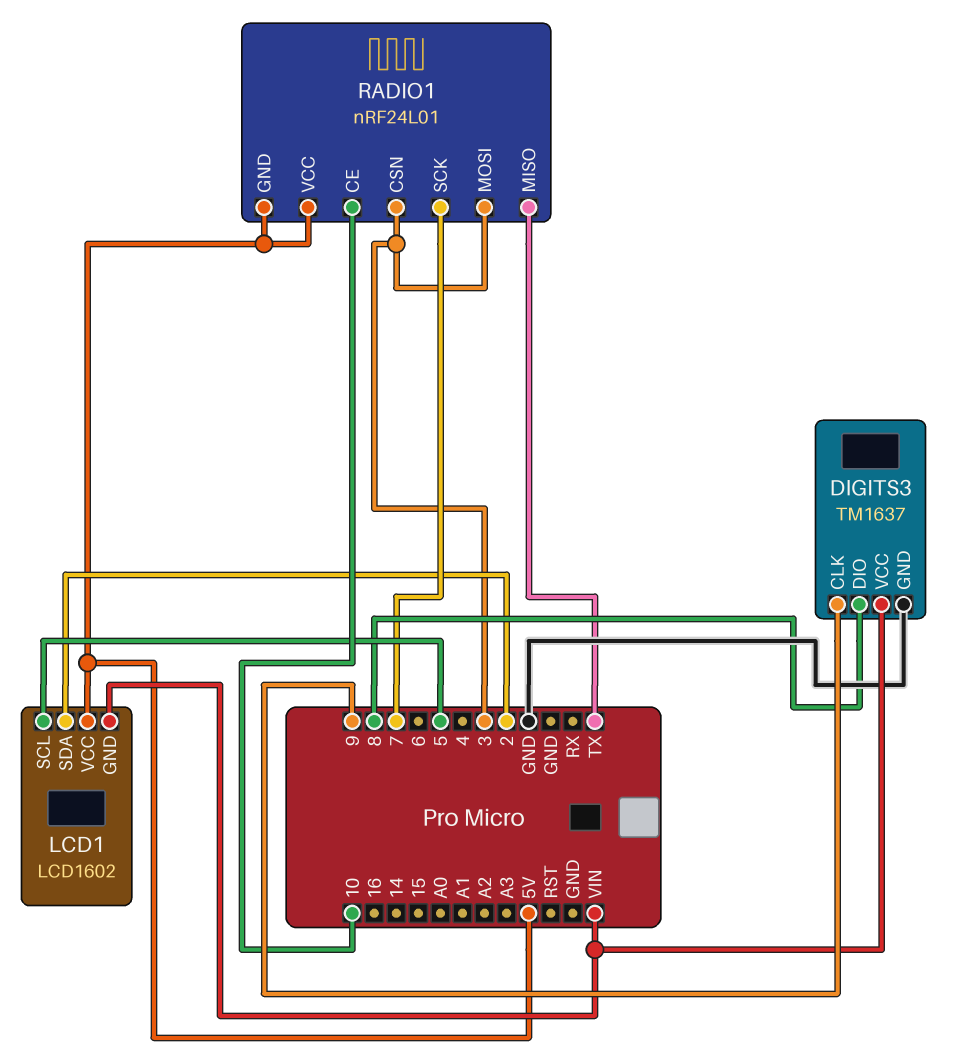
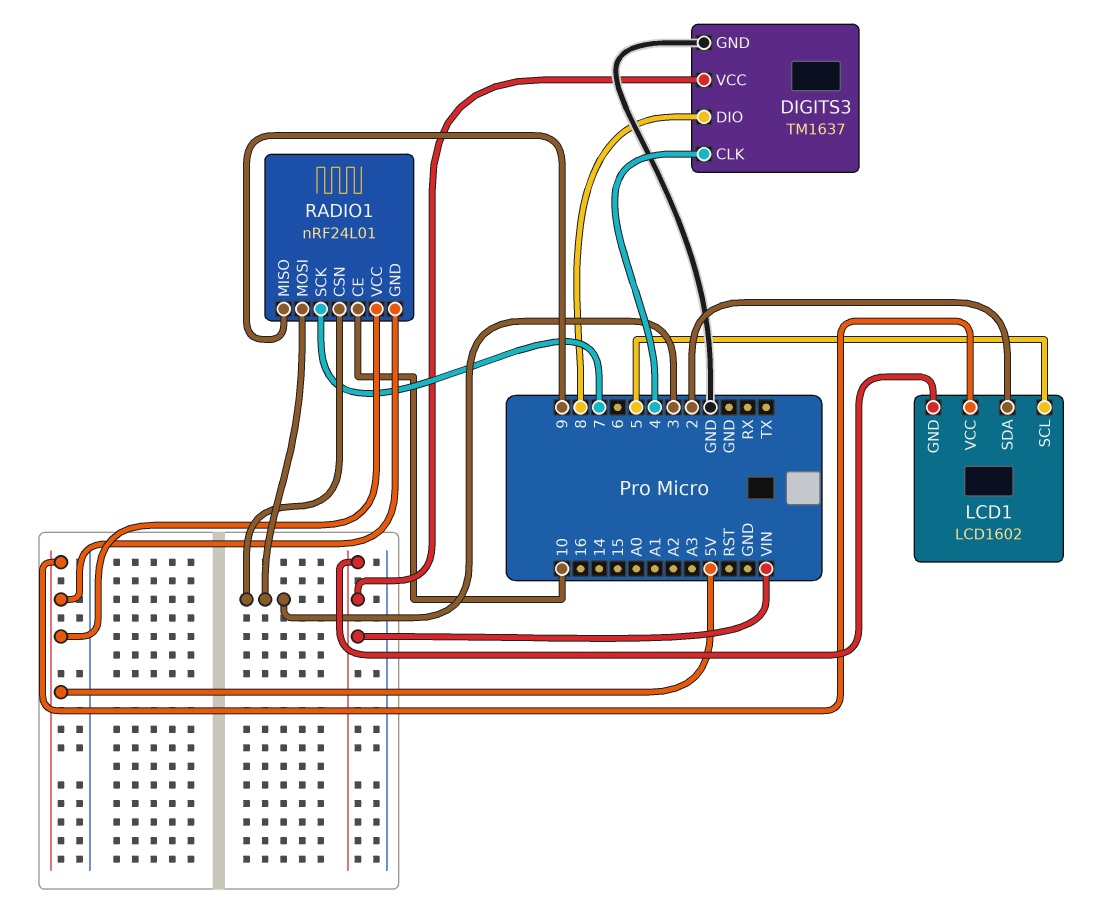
DIGITS3 pin CLK: 9 -> 4
RADIO1 pin MISO: TX -> 9

